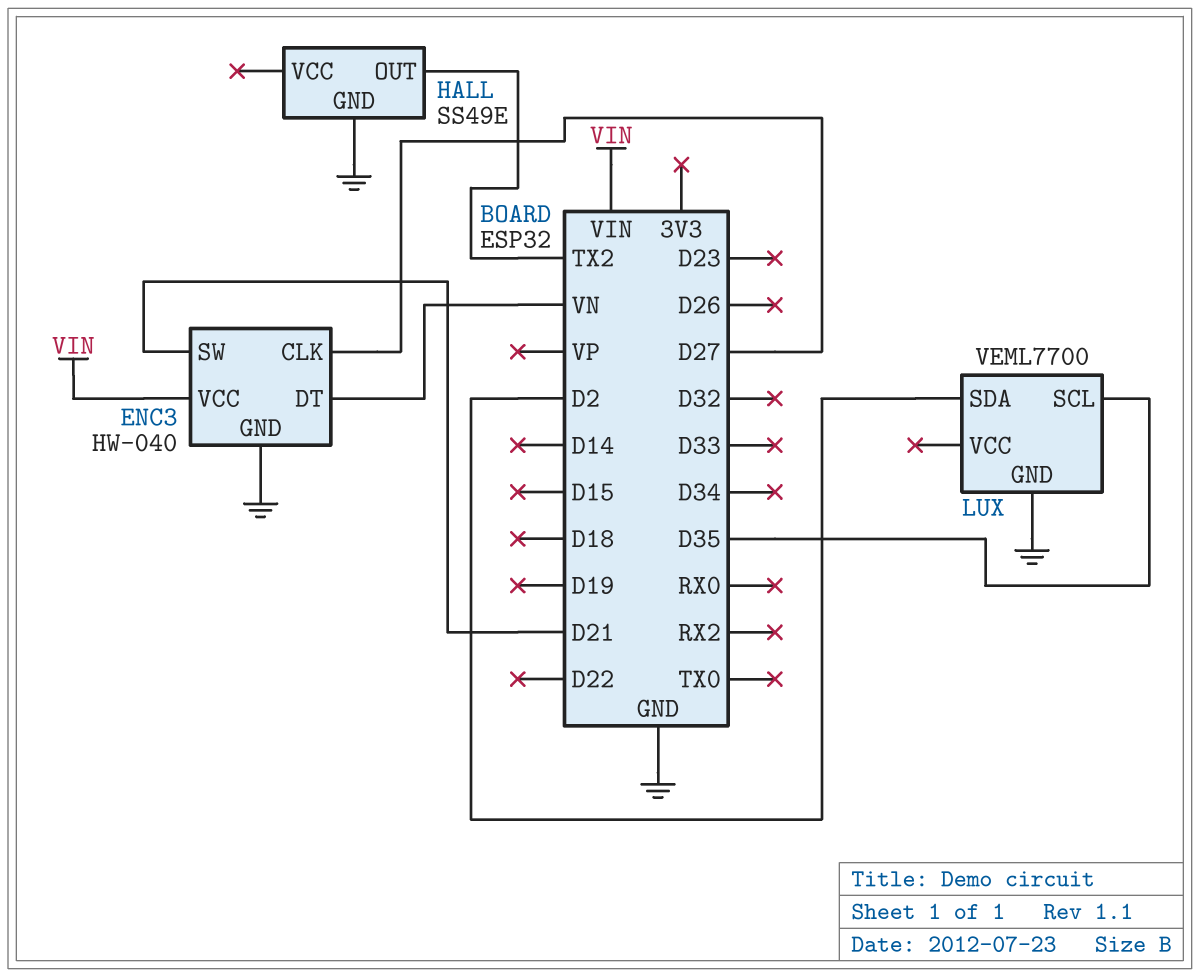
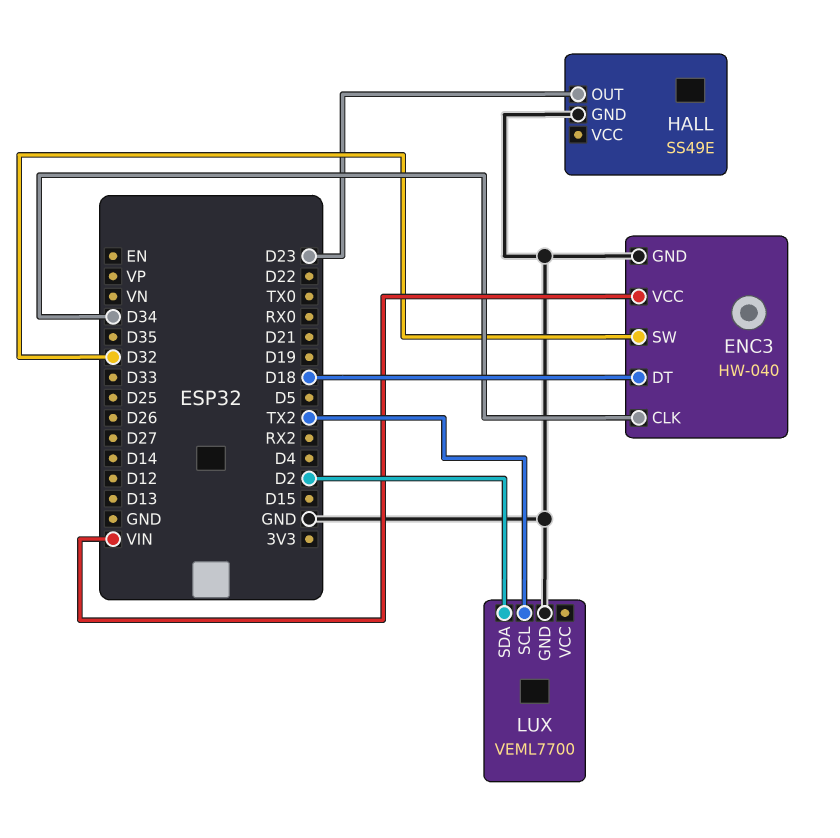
ENC3 pin CLK: D27 -> D34
ENC3 pin DT: VN -> D18
ENC3 pin SW: D21 -> D32
HALL pin OUT: TX2 -> D23
LUX pin SCL: D35 -> TX2

